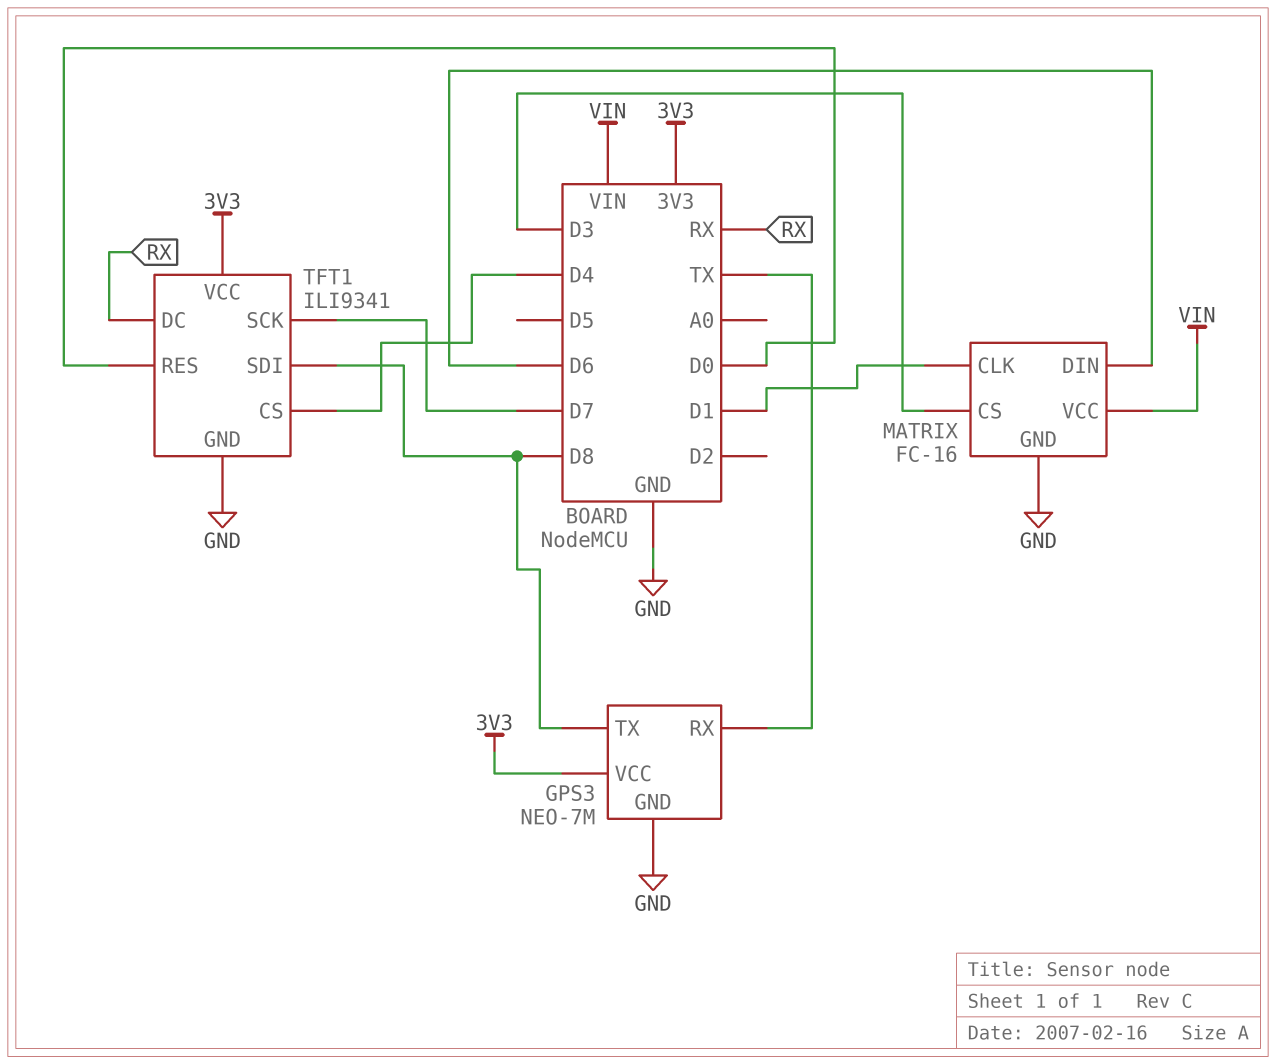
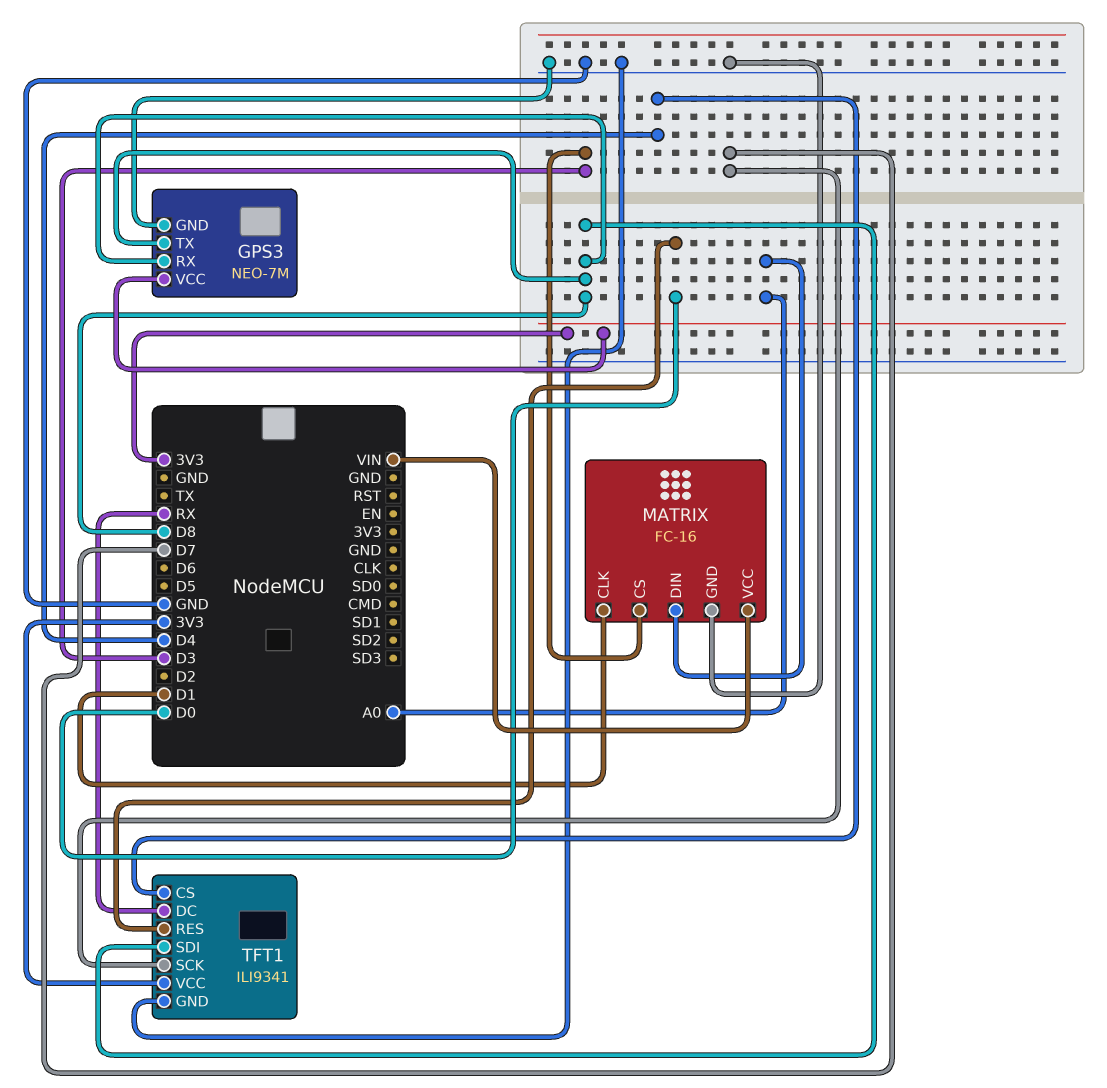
GPS3 pin RX: TX -> D8
MATRIX pin DIN: D6 -> A0

